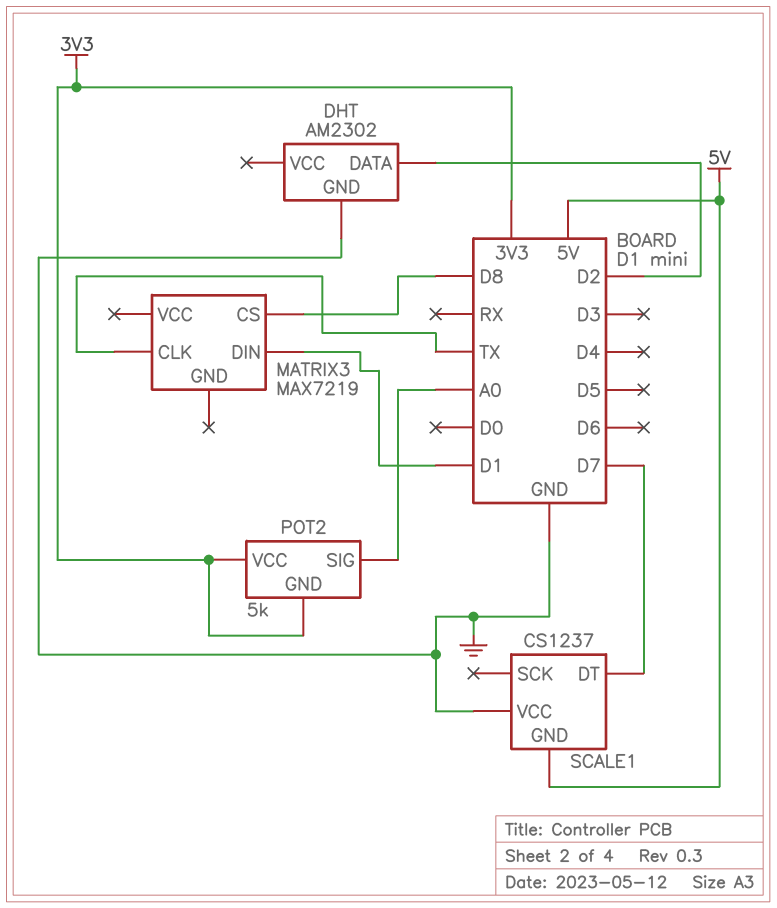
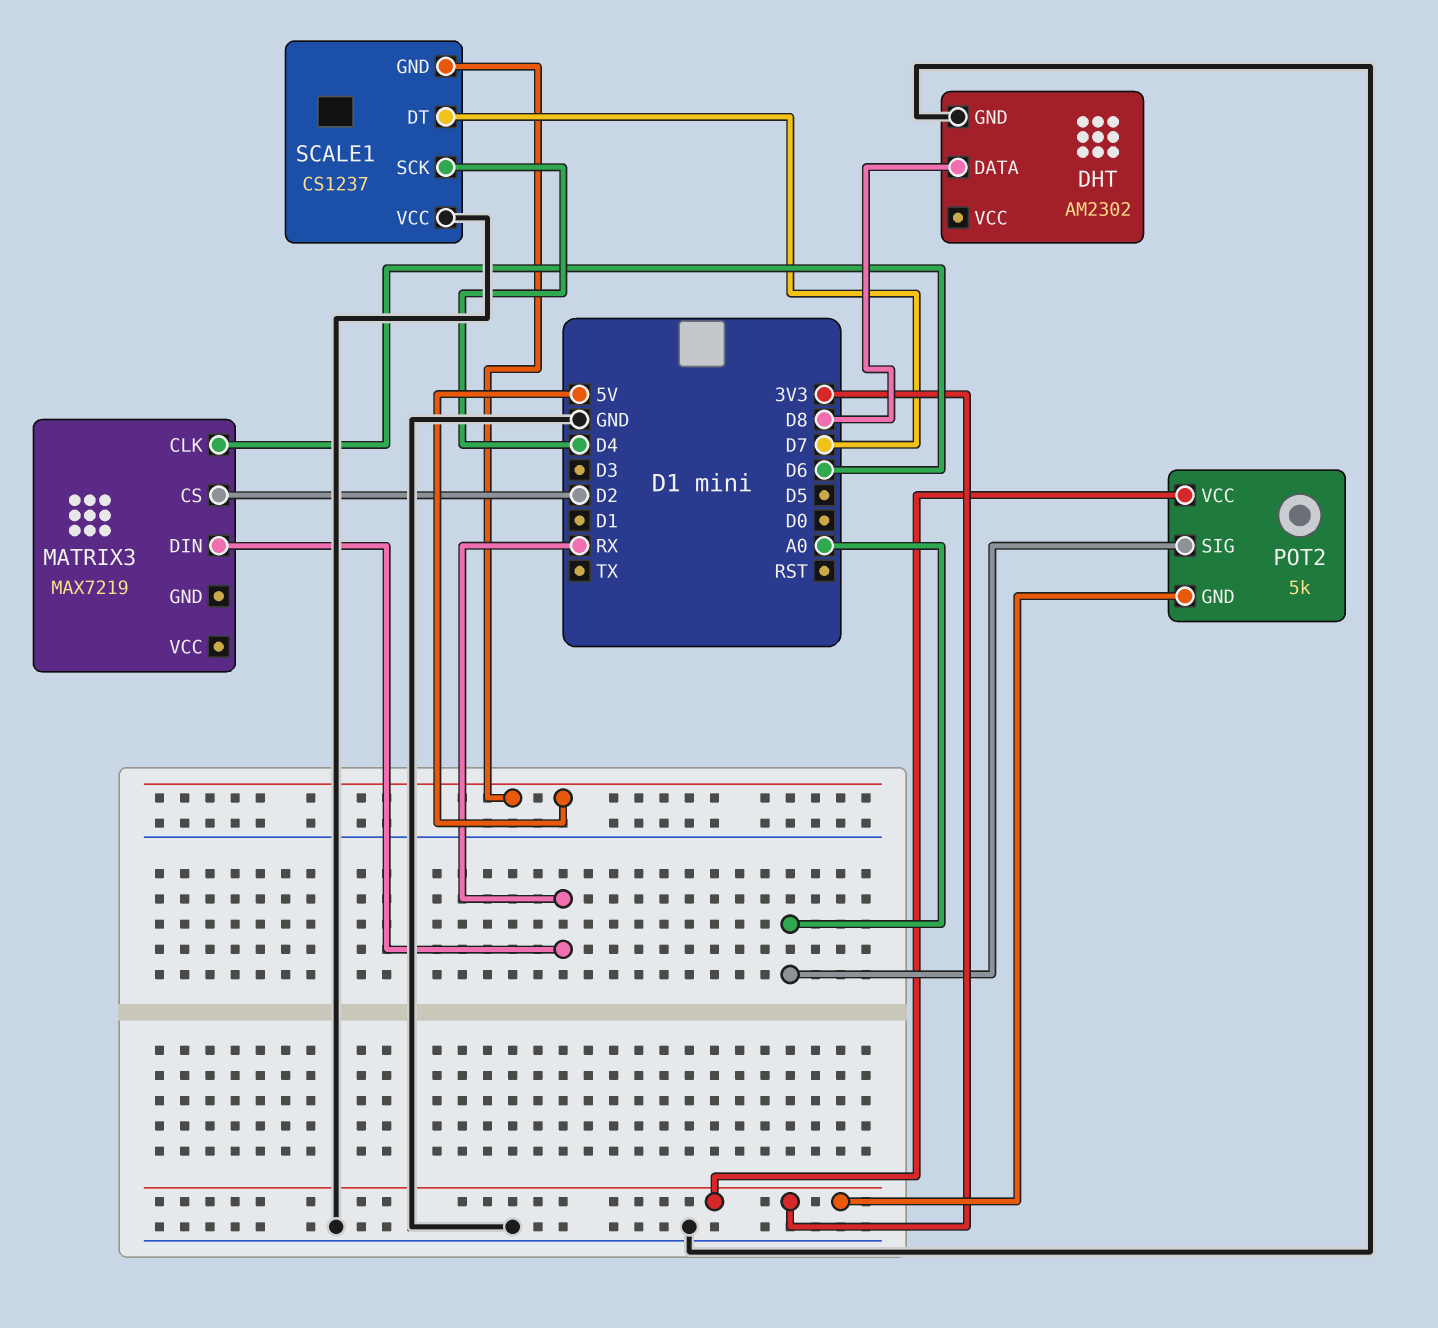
DHT pin DATA: D2 -> D8
MATRIX3 pin CLK: TX -> D6
MATRIX3 pin CS: D8 -> D2
MATRIX3 pin DIN: D1 -> RX
SCALE1 pin SCK: none -> D4

